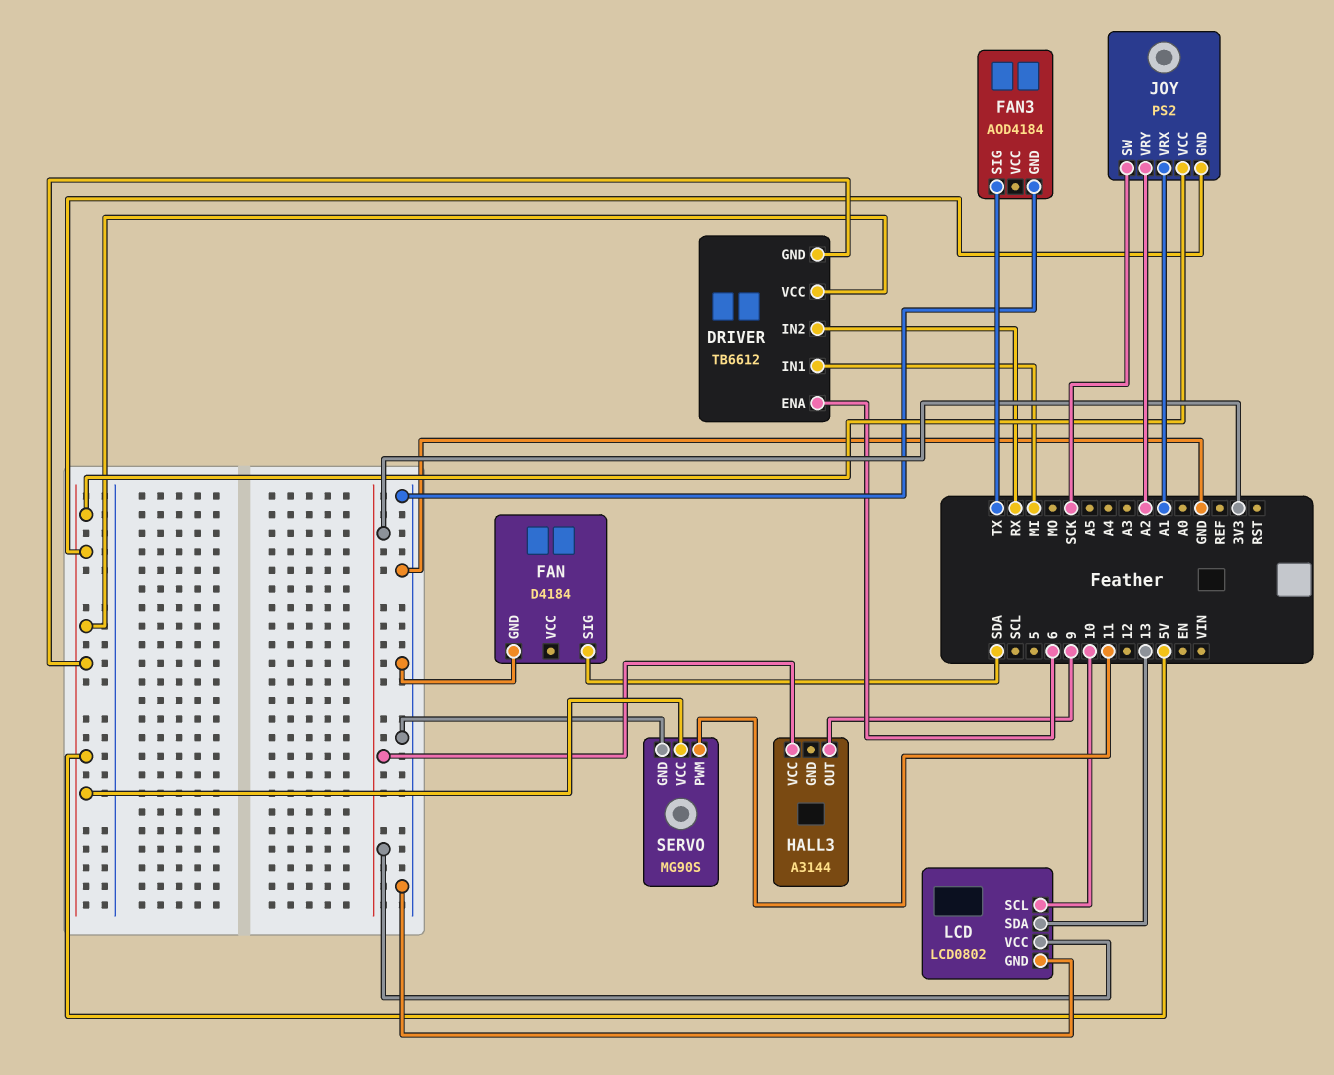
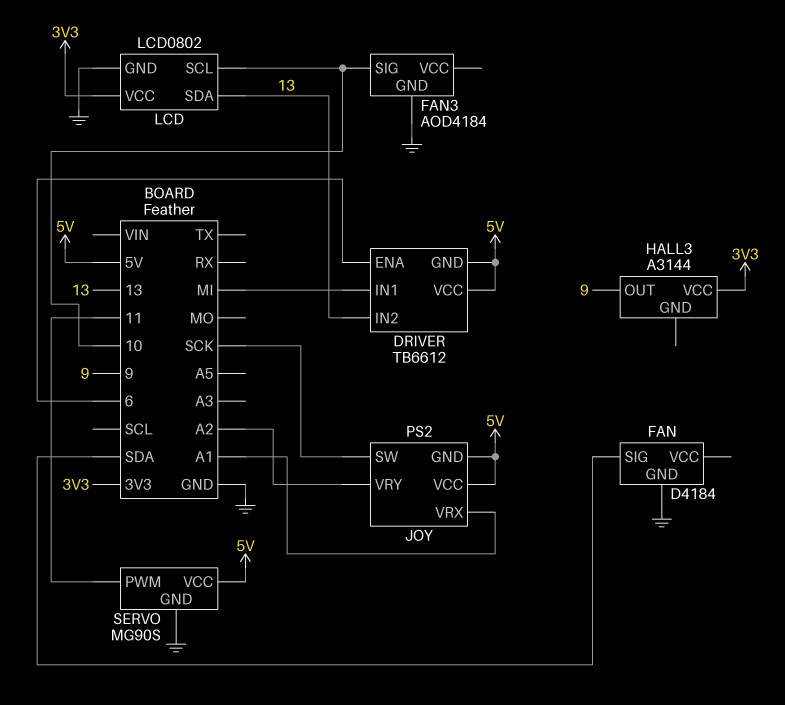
DRIVER pin IN2: RX -> 13
FAN3 pin SIG: TX -> 10

